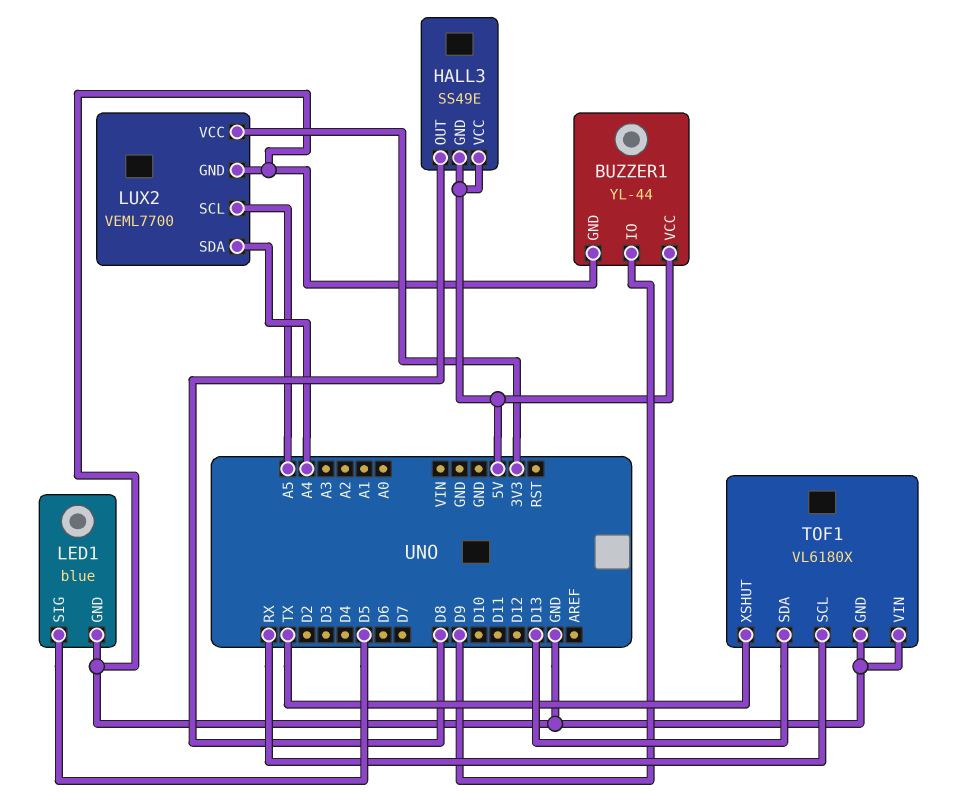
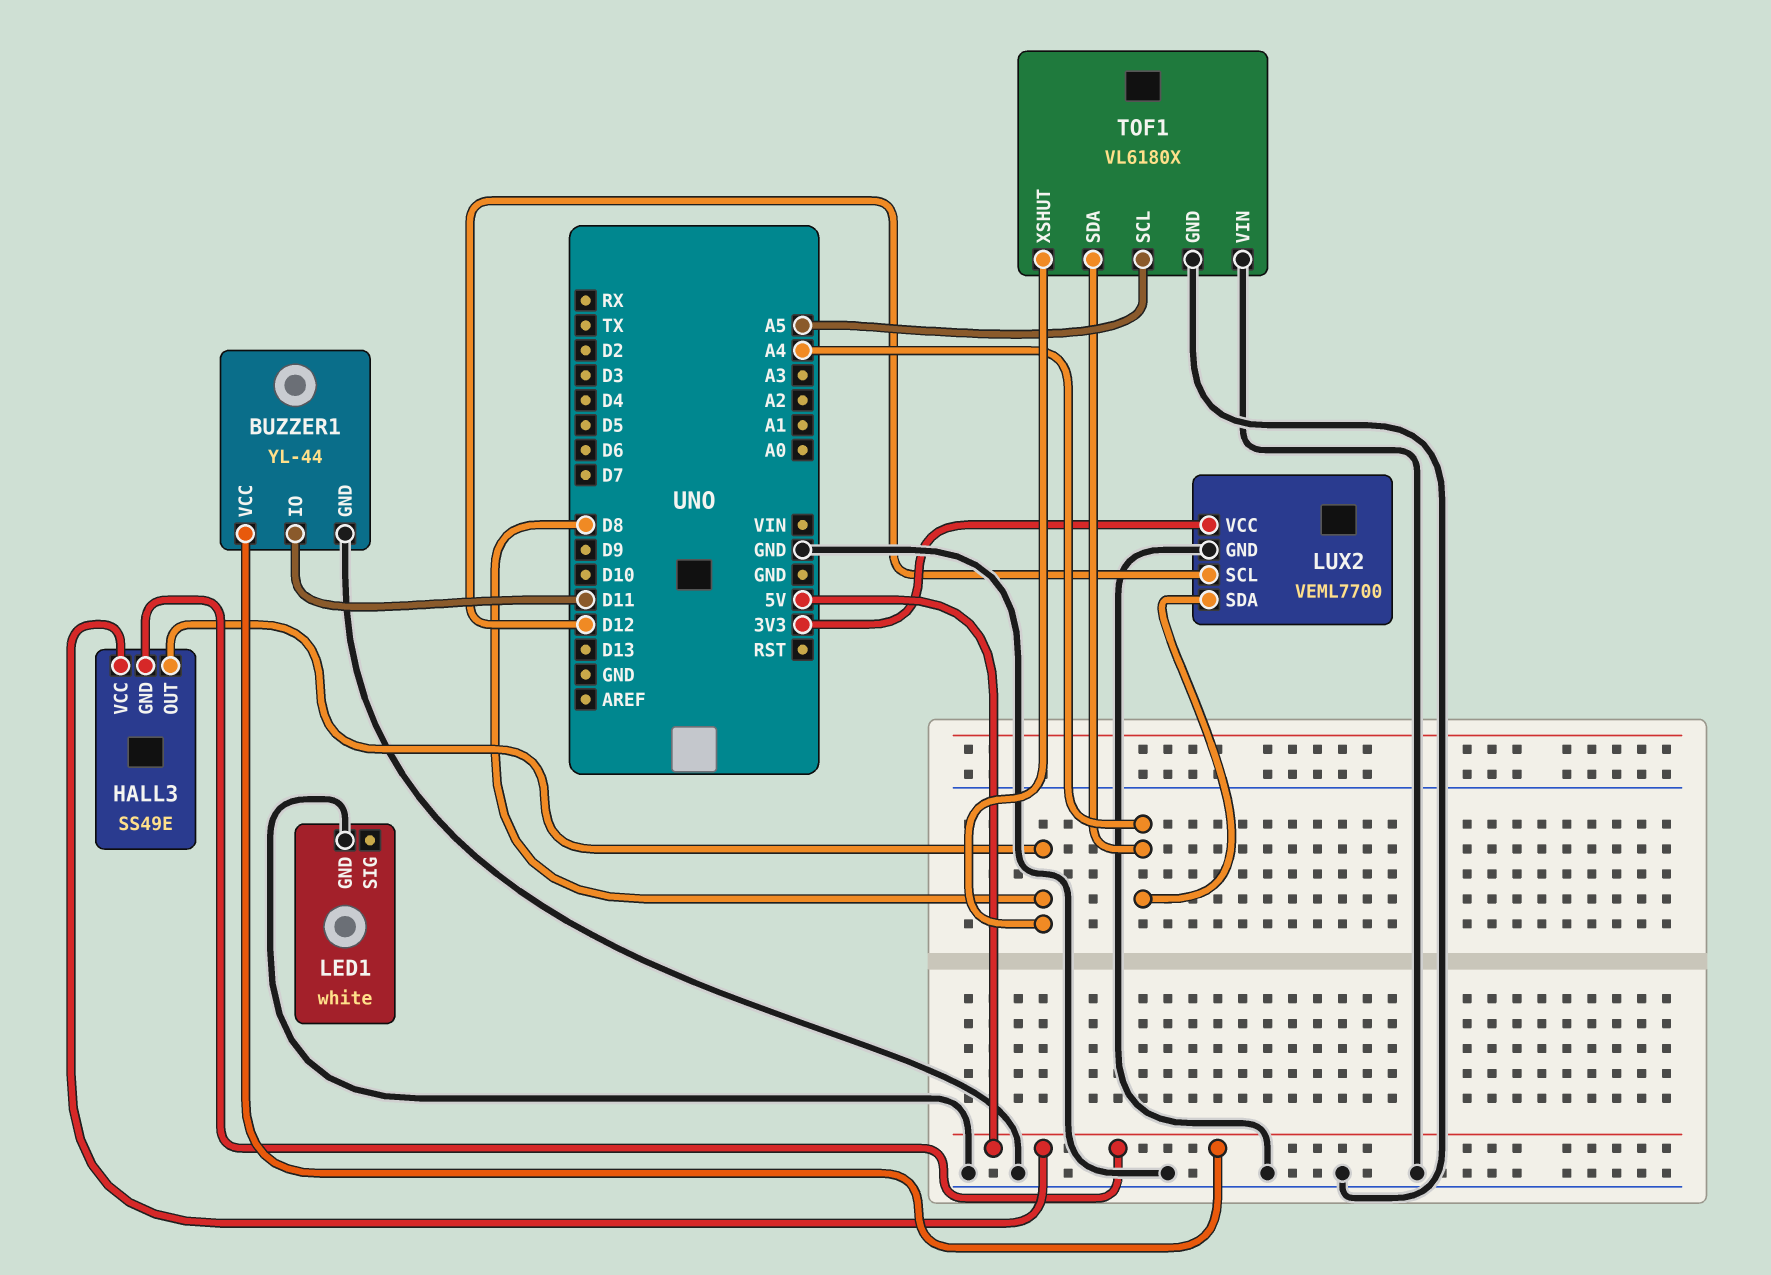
BUZZER1 pin IO: D9 -> D11
LED1: blue -> white
LED1 pin SIG: D5 -> none
LUX2 pin SCL: A5 -> D12
TOF1 pin SCL: RX -> A5
TOF1 pin SDA: D13 -> A4
TOF1 pin XSHUT: TX -> D8

